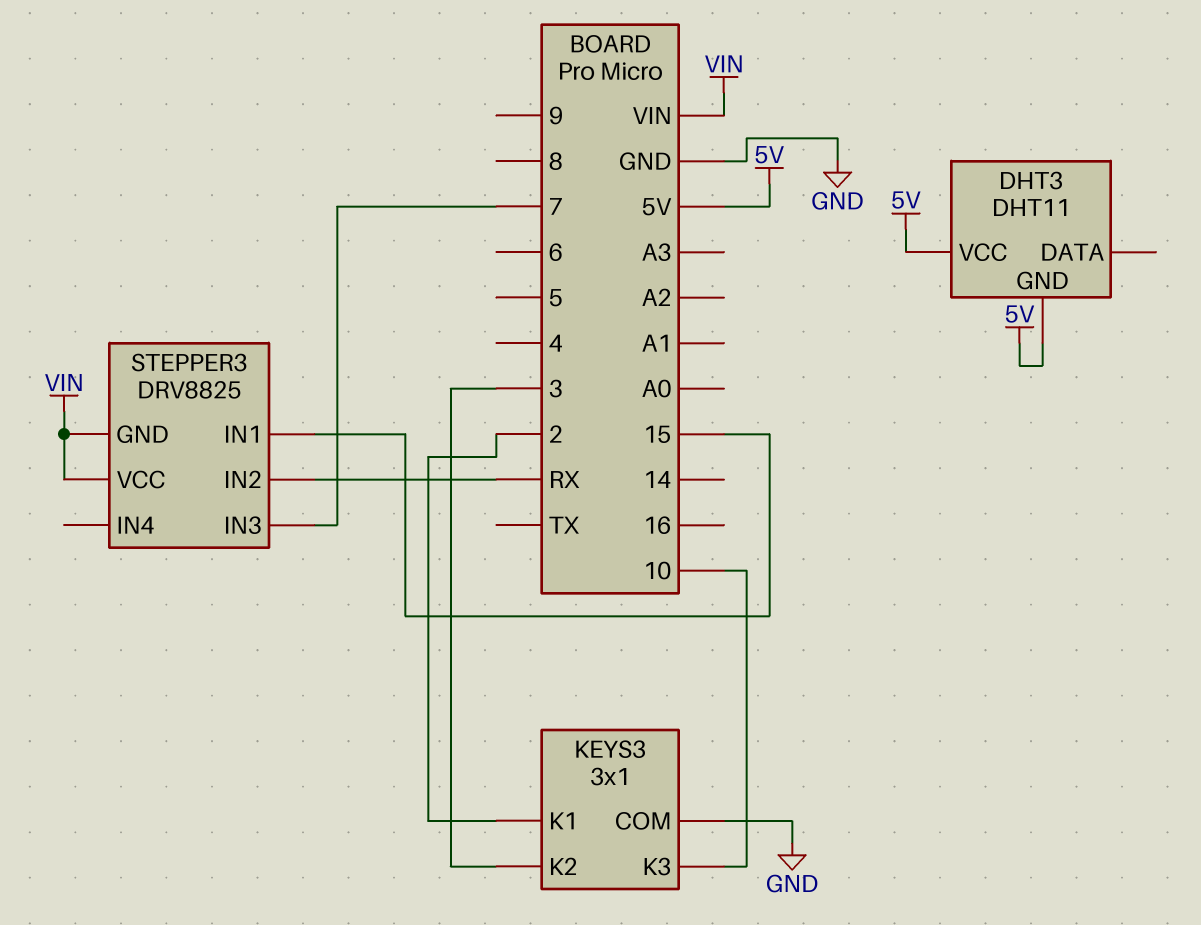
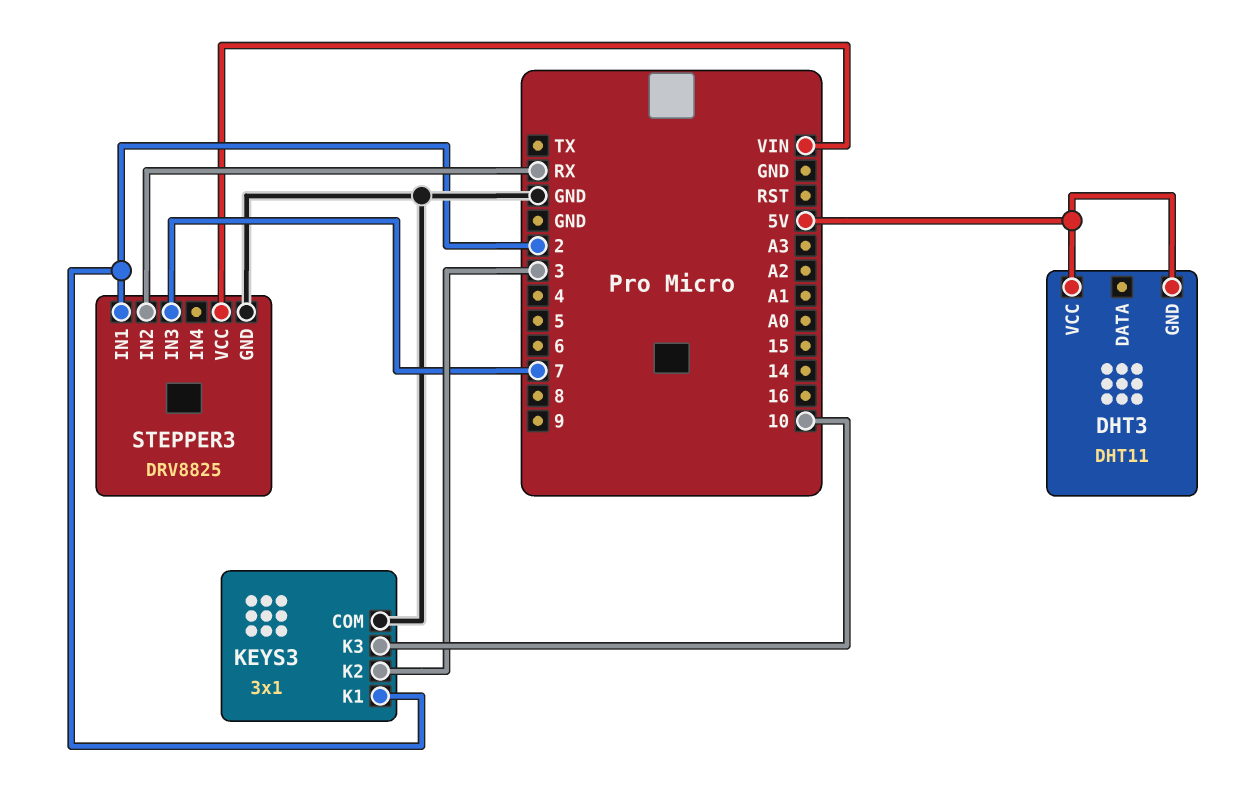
STEPPER3 pin GND: VIN -> GND
STEPPER3 pin IN1: 15 -> 2

